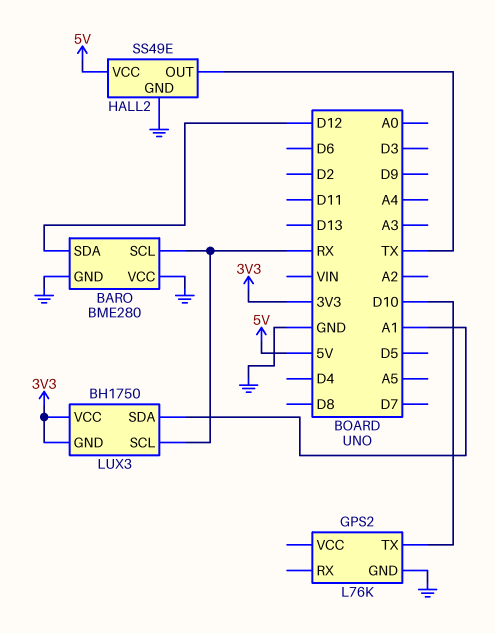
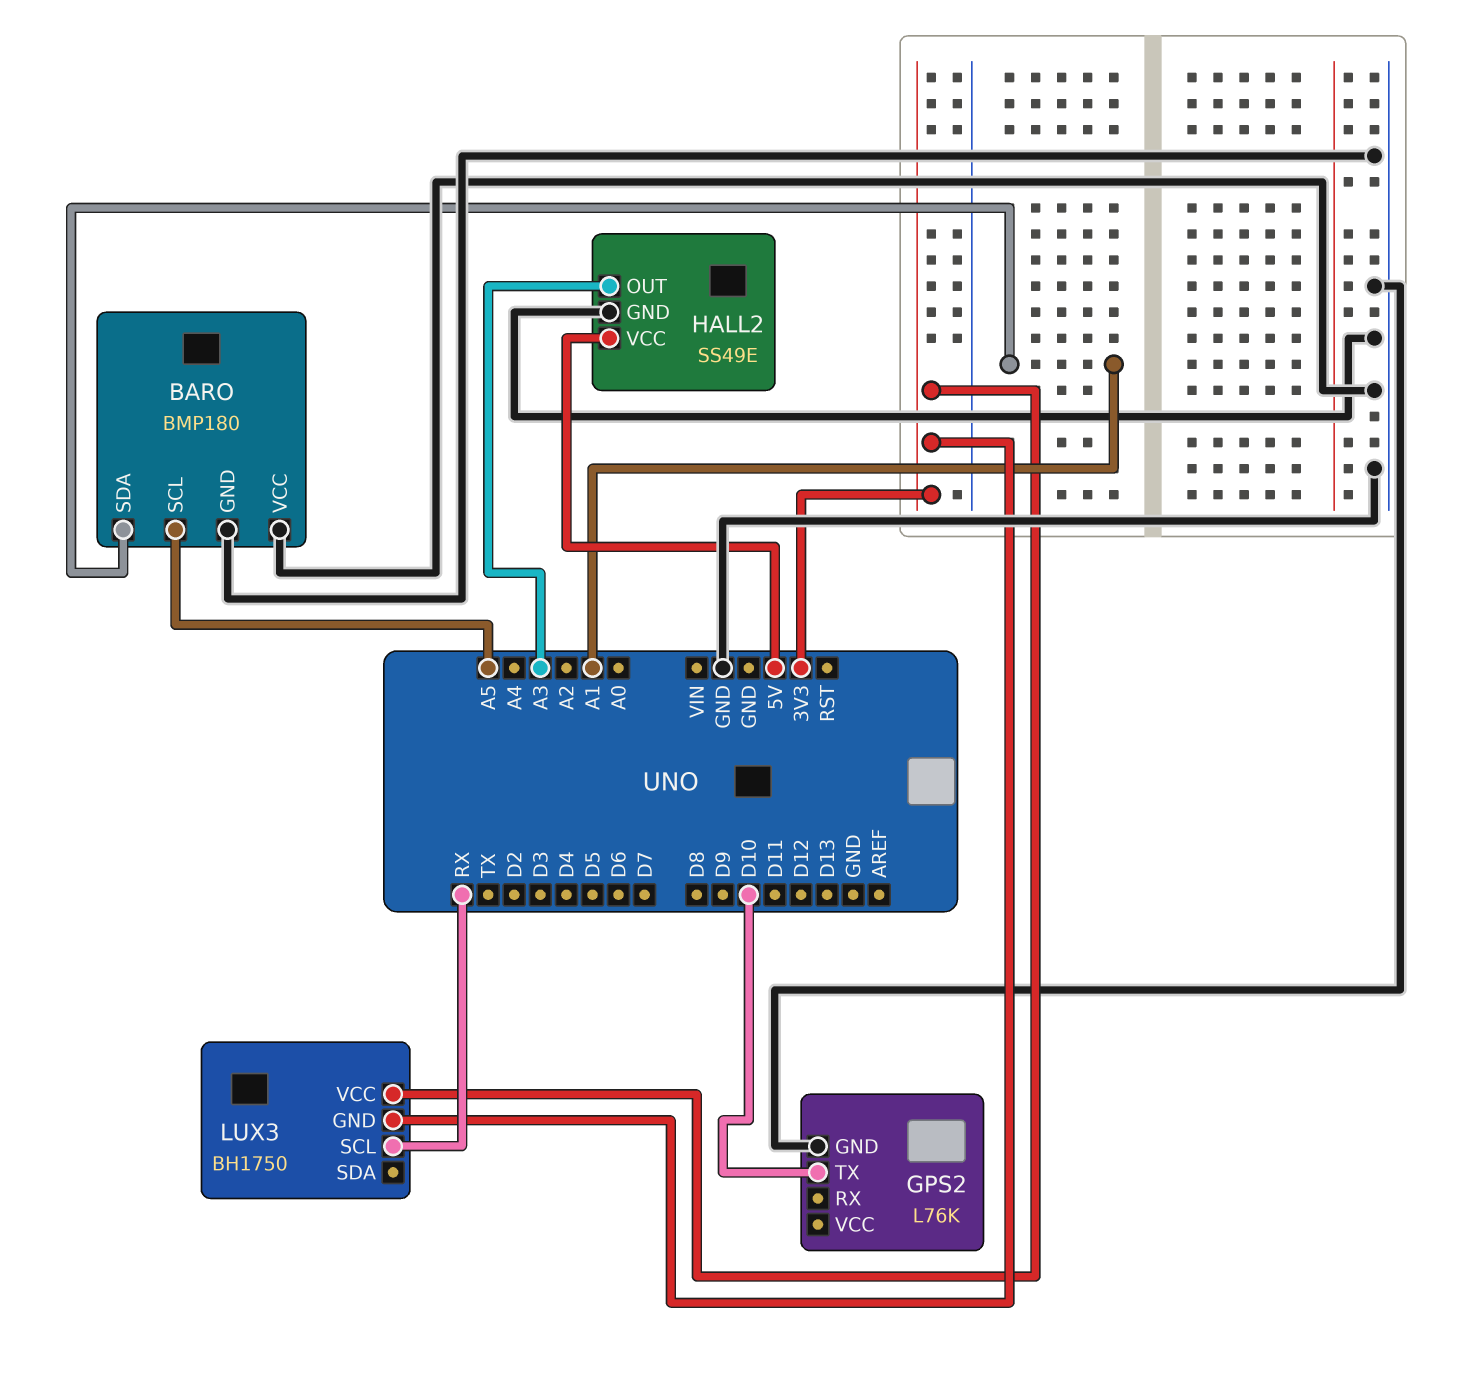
BARO: BME280 -> BMP180
BARO pin SCL: RX -> A5
BARO pin SDA: D12 -> A1
HALL2 pin OUT: TX -> A3
LUX3 pin SDA: A1 -> none

